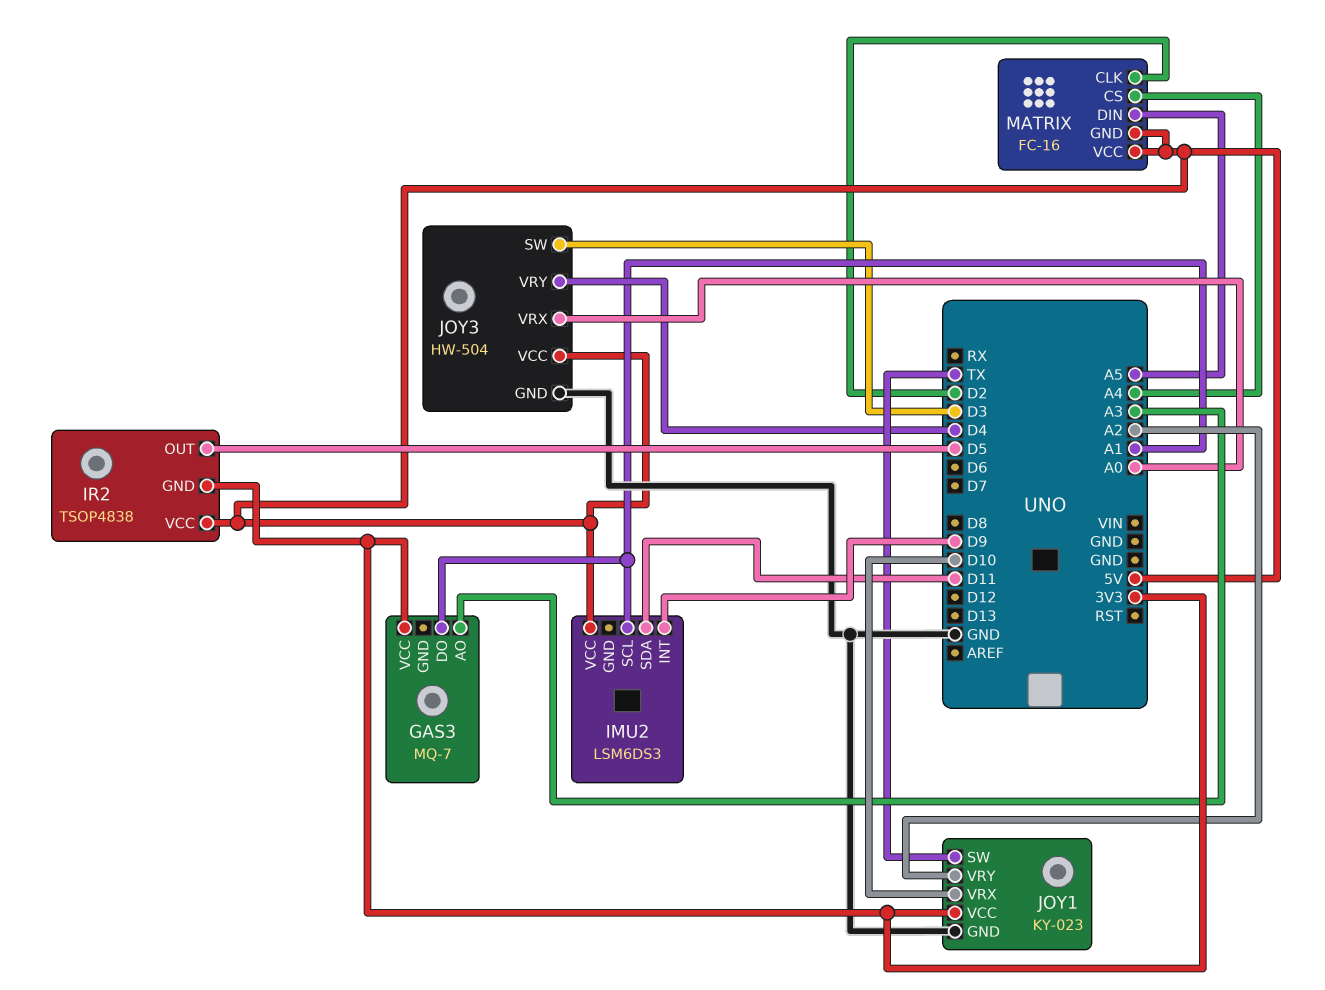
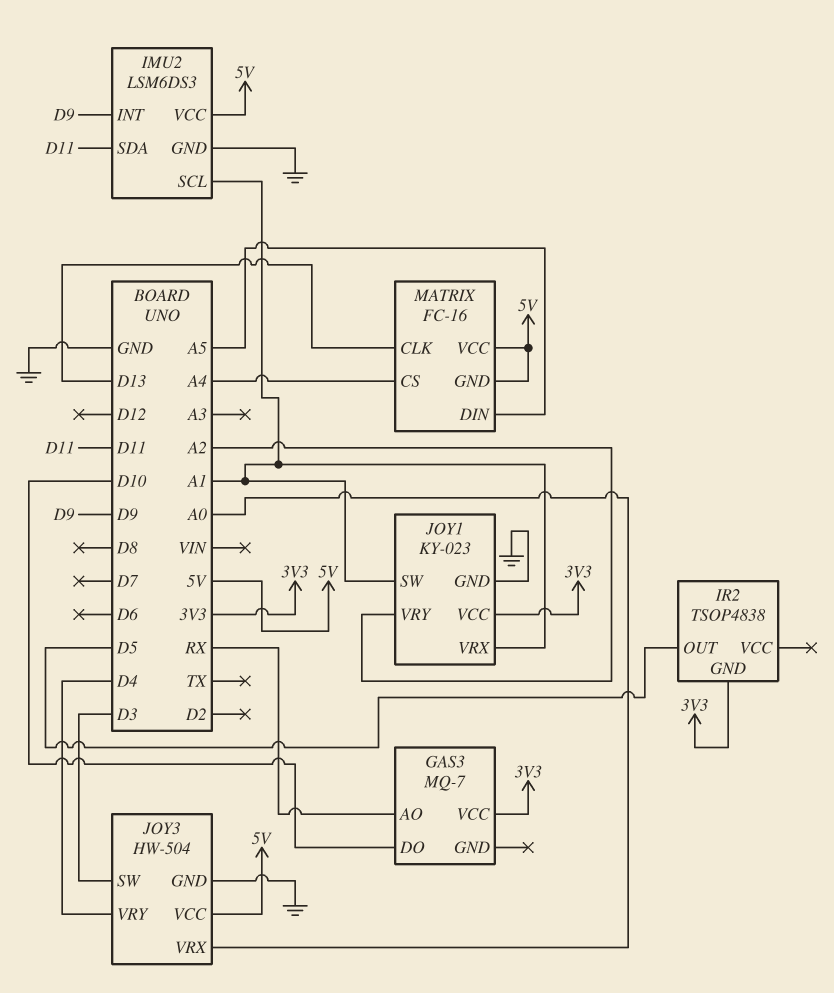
GAS3 pin AO: A3 -> RX
GAS3 pin DO: A1 -> D10
IMU2 pin GND: none -> GND
IR2 pin VCC: 5V -> none
JOY1 pin SW: TX -> A1
JOY1 pin VRX: D10 -> A1
MATRIX pin CLK: D2 -> D13

